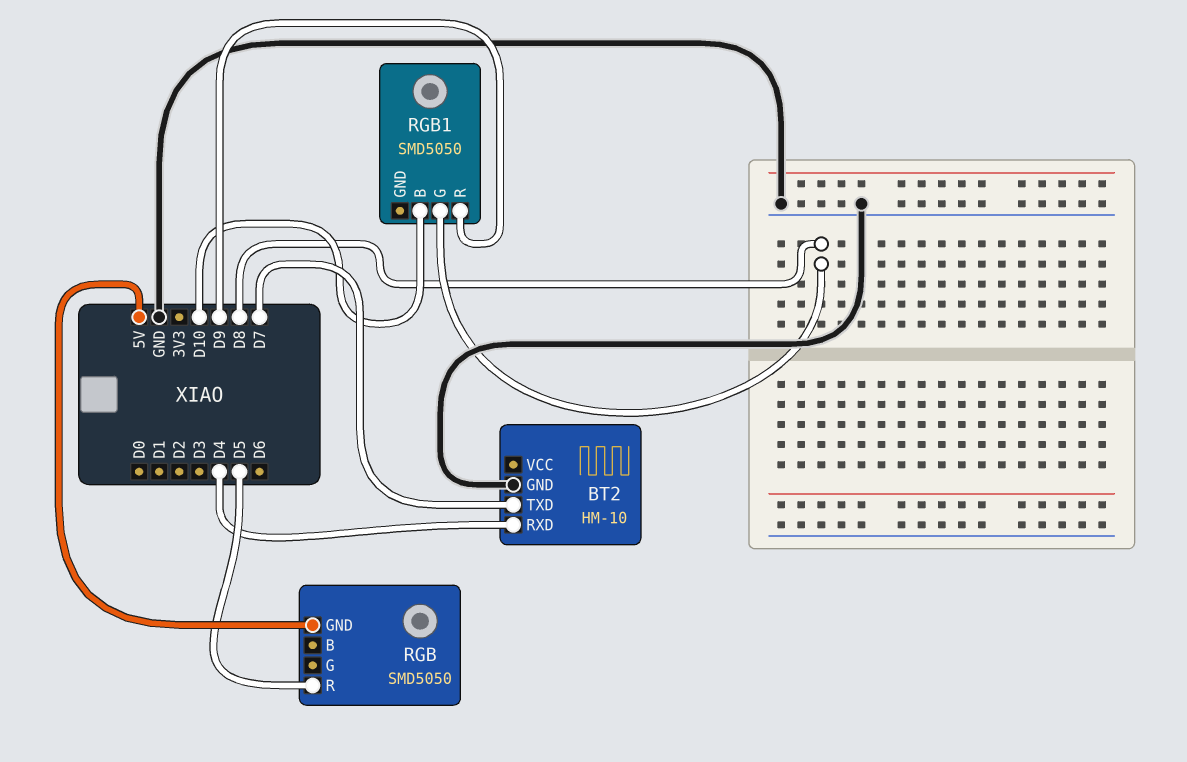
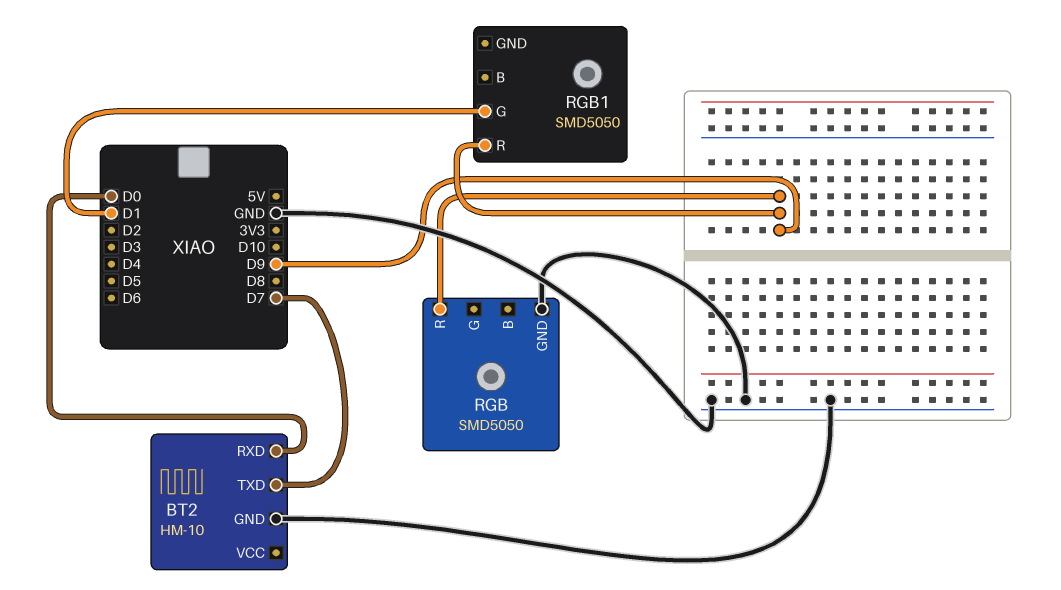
BT2 pin RXD: D4 -> D0
RGB pin GND: 5V -> GND
RGB pin R: D5 -> D9
RGB1 pin B: D10 -> none
RGB1 pin G: D8 -> D1

